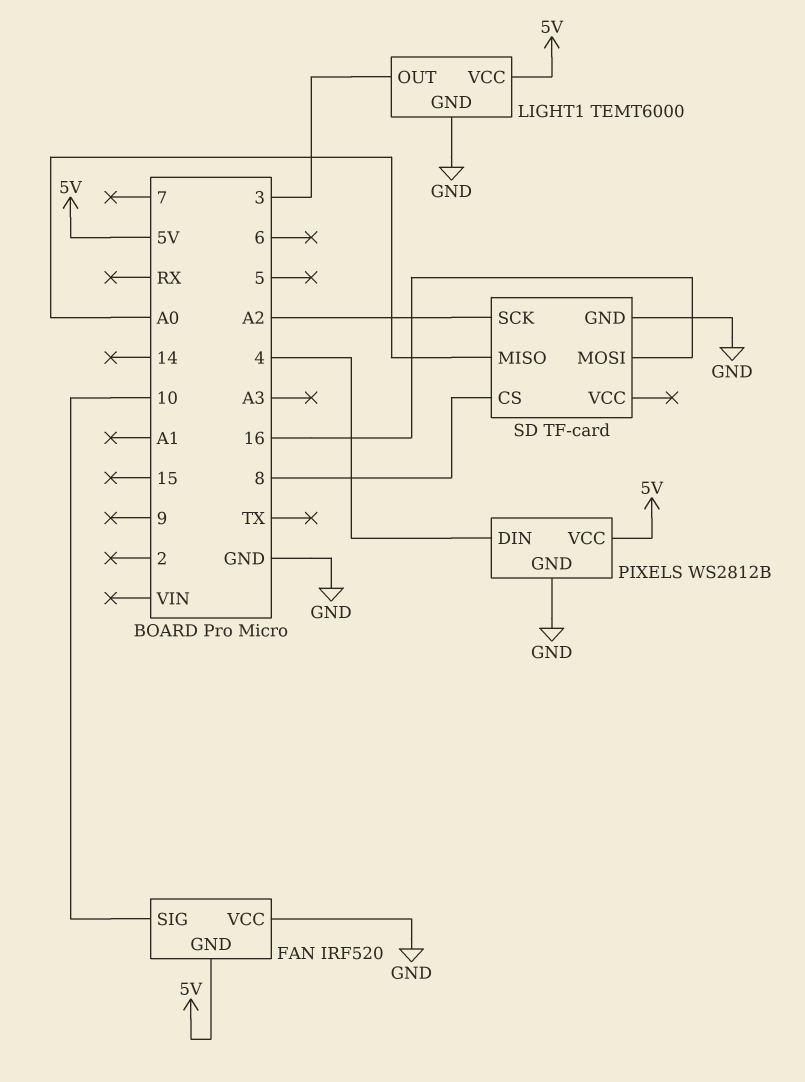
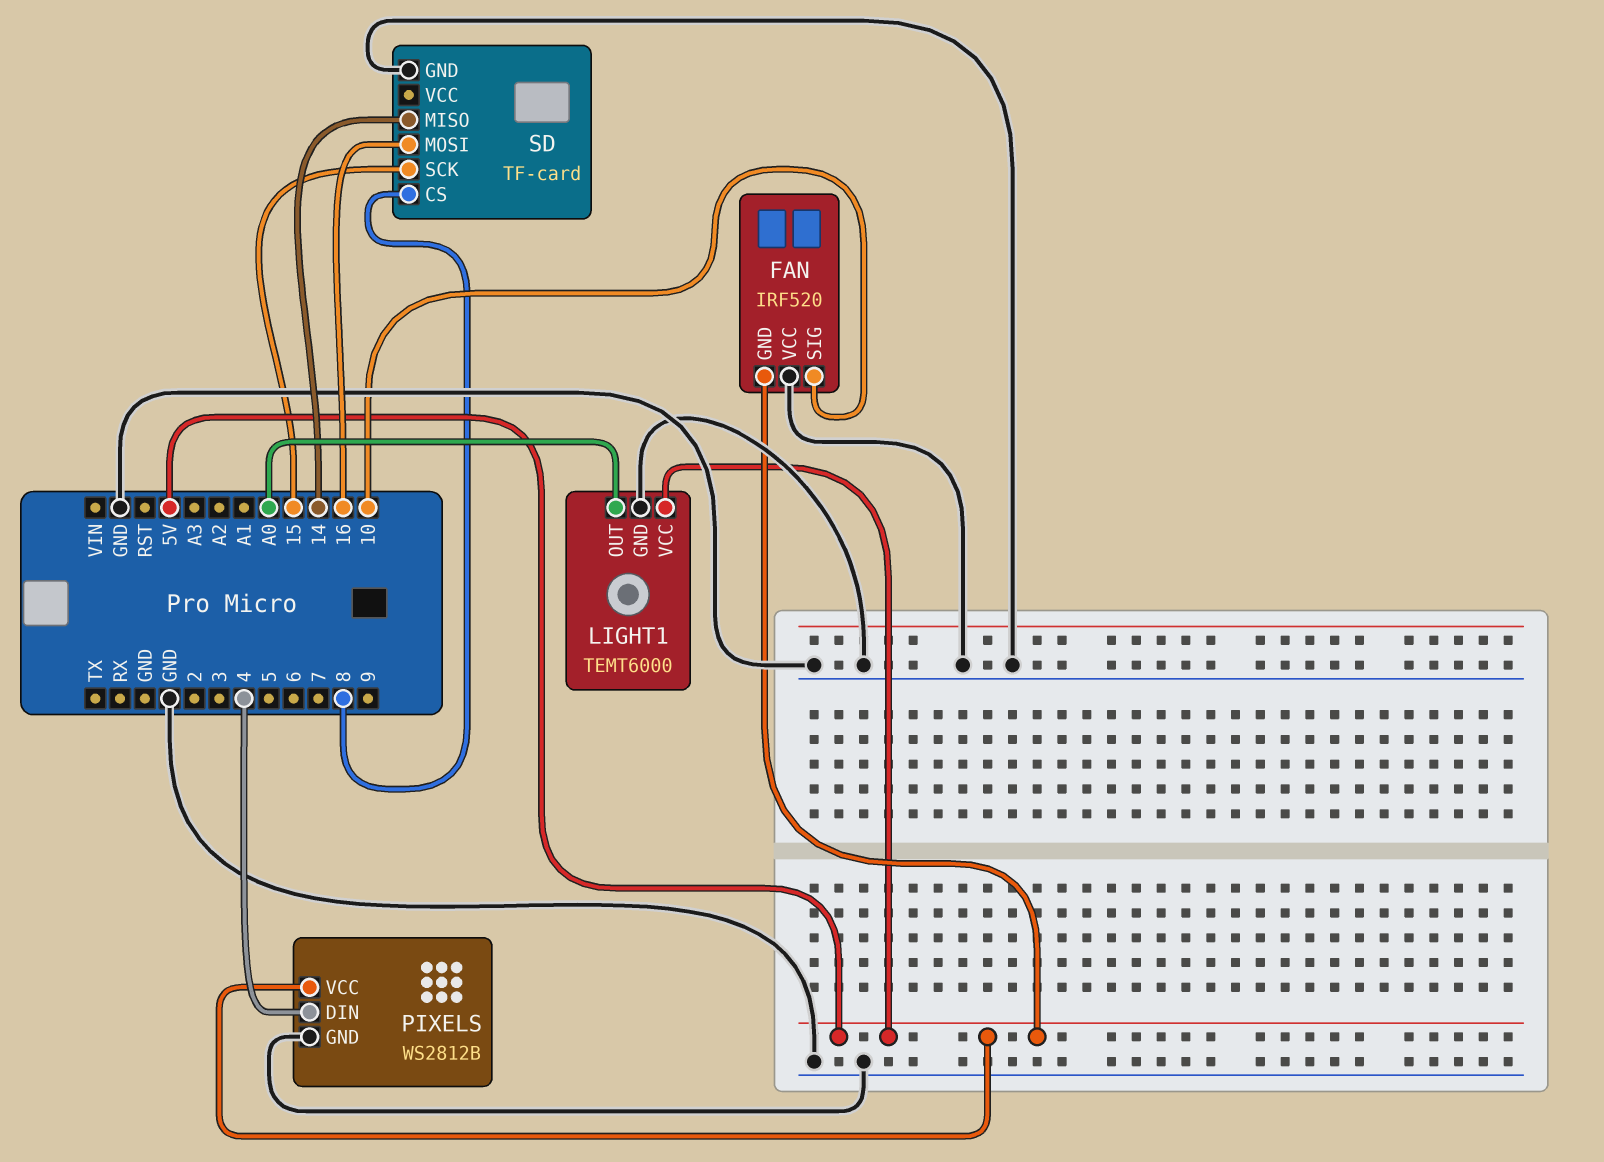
LIGHT1 pin OUT: 3 -> A0
SD pin MISO: A0 -> 14
SD pin SCK: A2 -> 15

